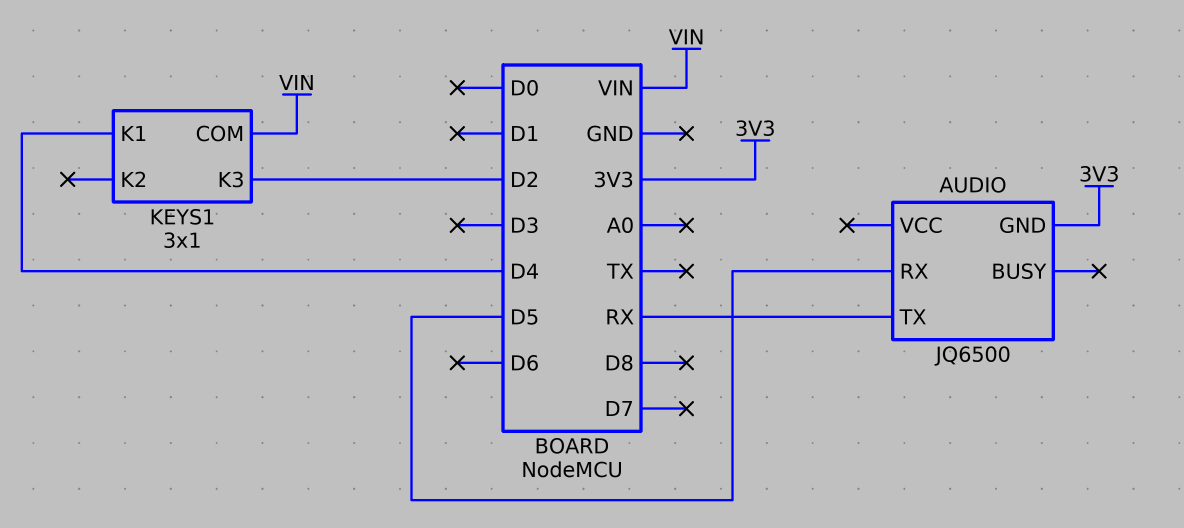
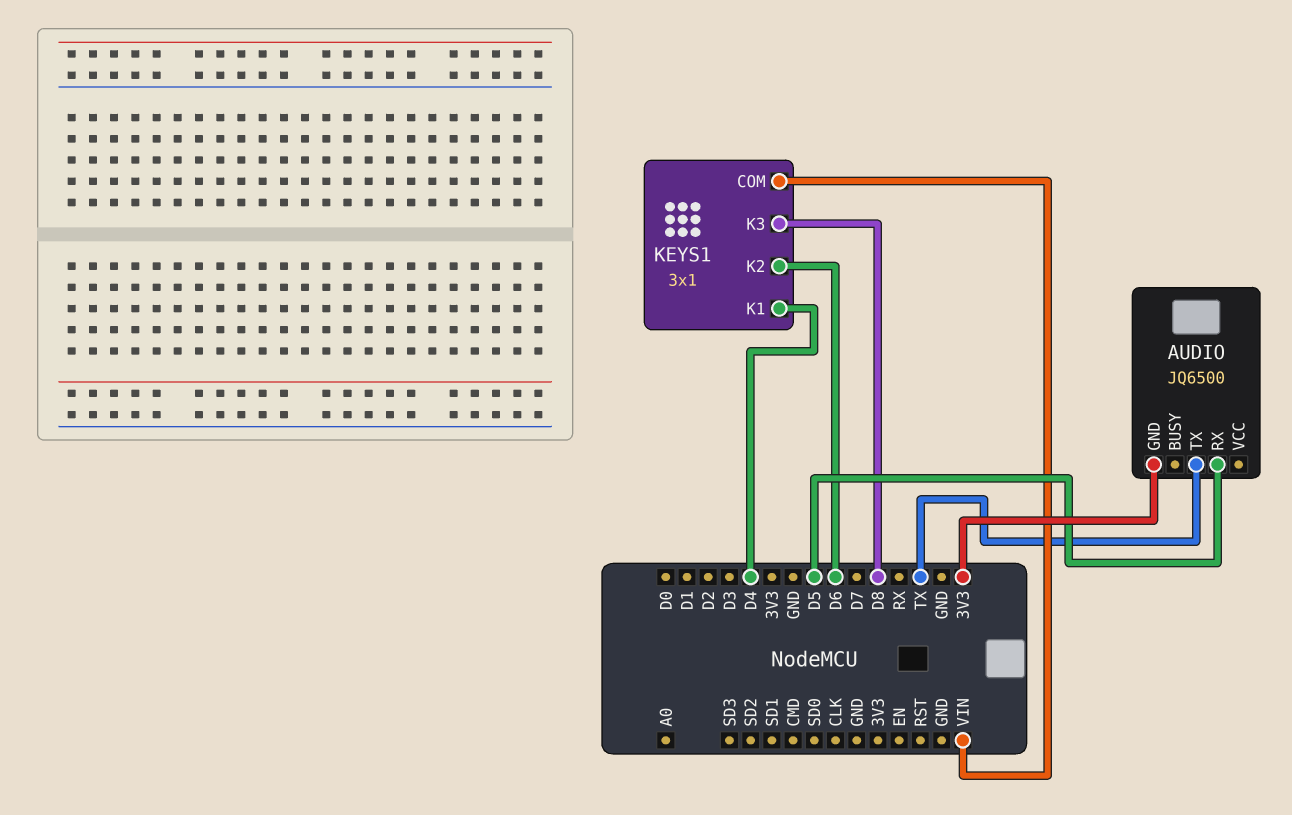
AUDIO pin TX: RX -> TX
KEYS1 pin K2: none -> D6
KEYS1 pin K3: D2 -> D8

